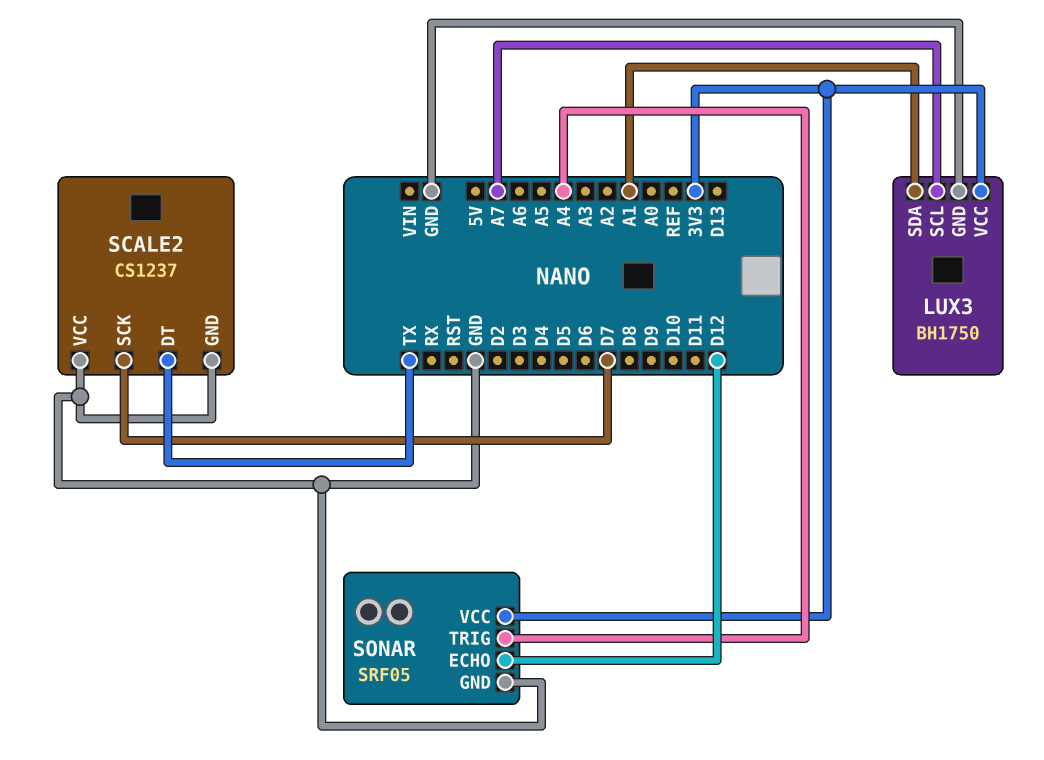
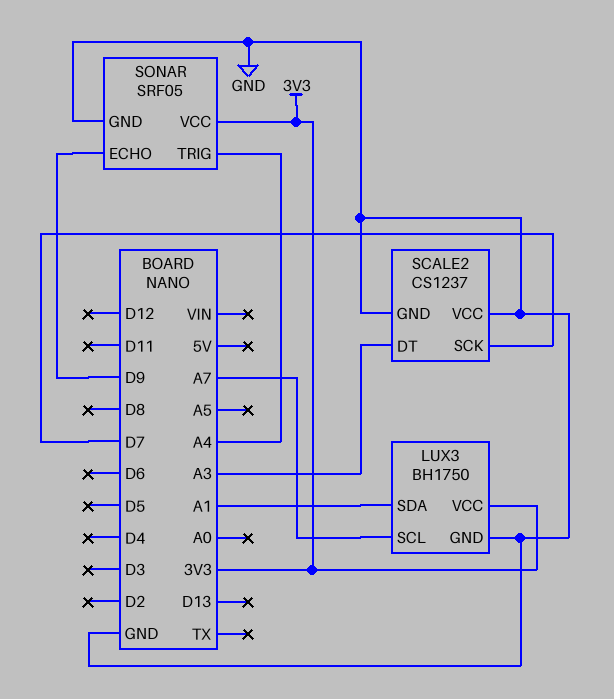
SCALE2 pin DT: TX -> A3
SONAR pin ECHO: D12 -> D9

